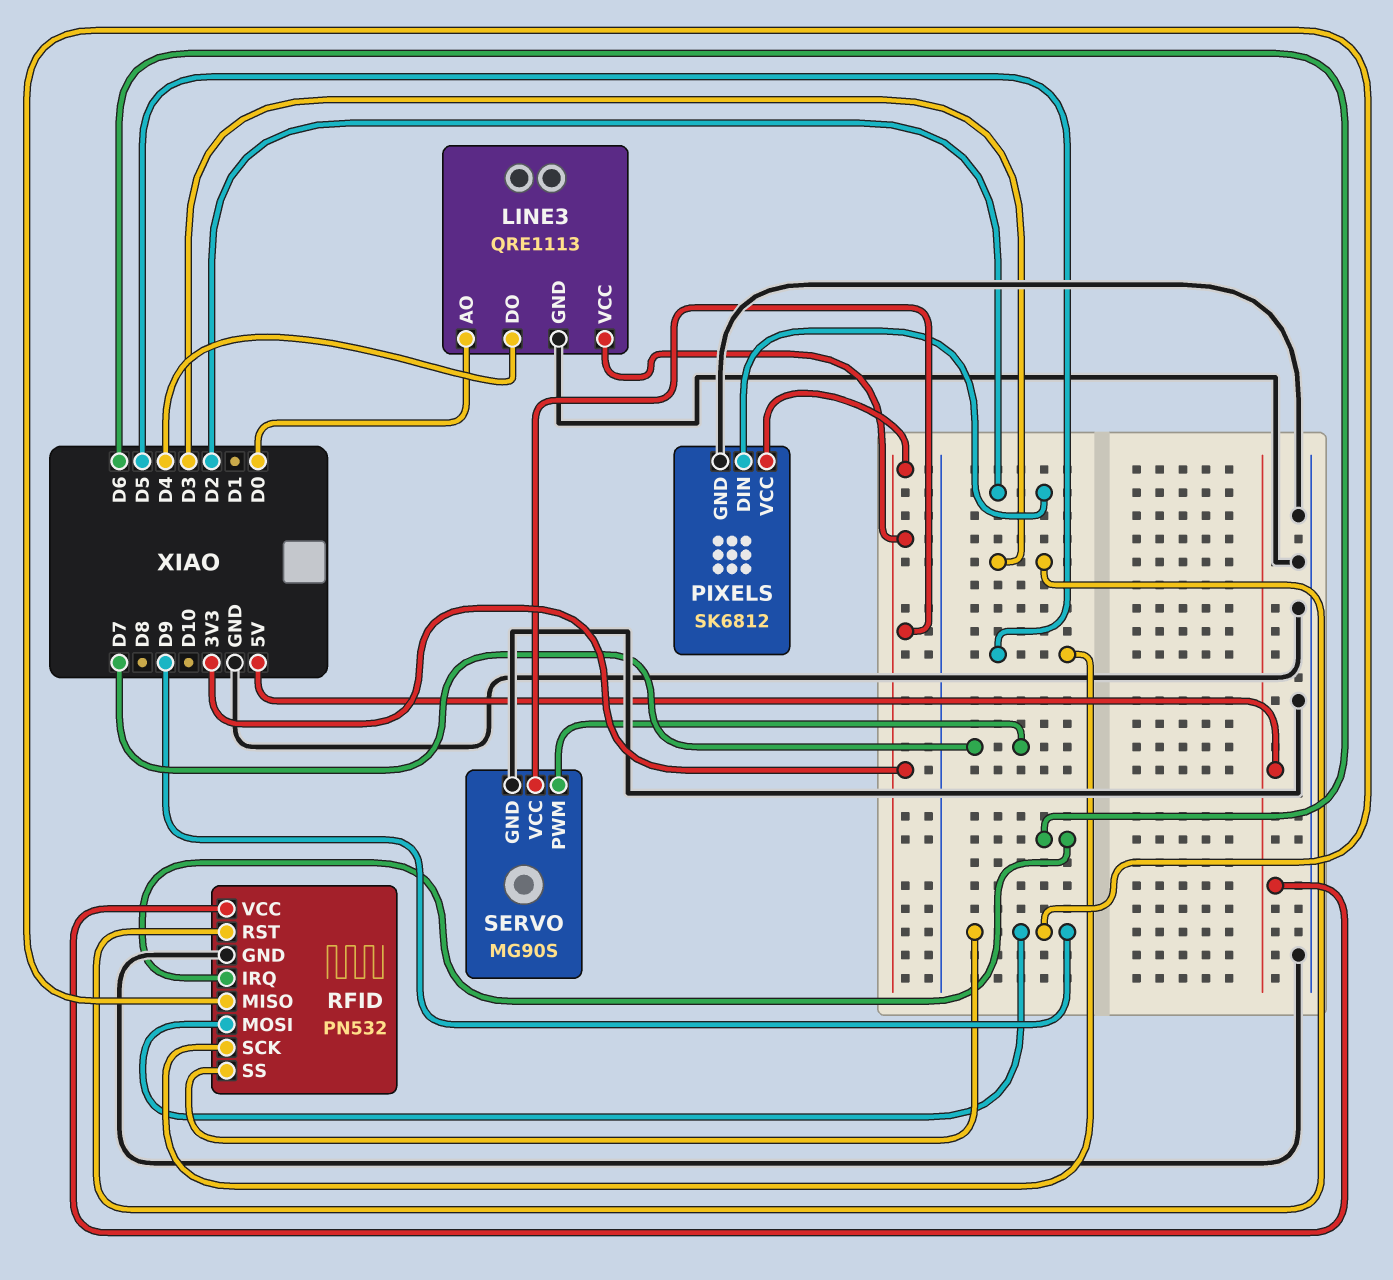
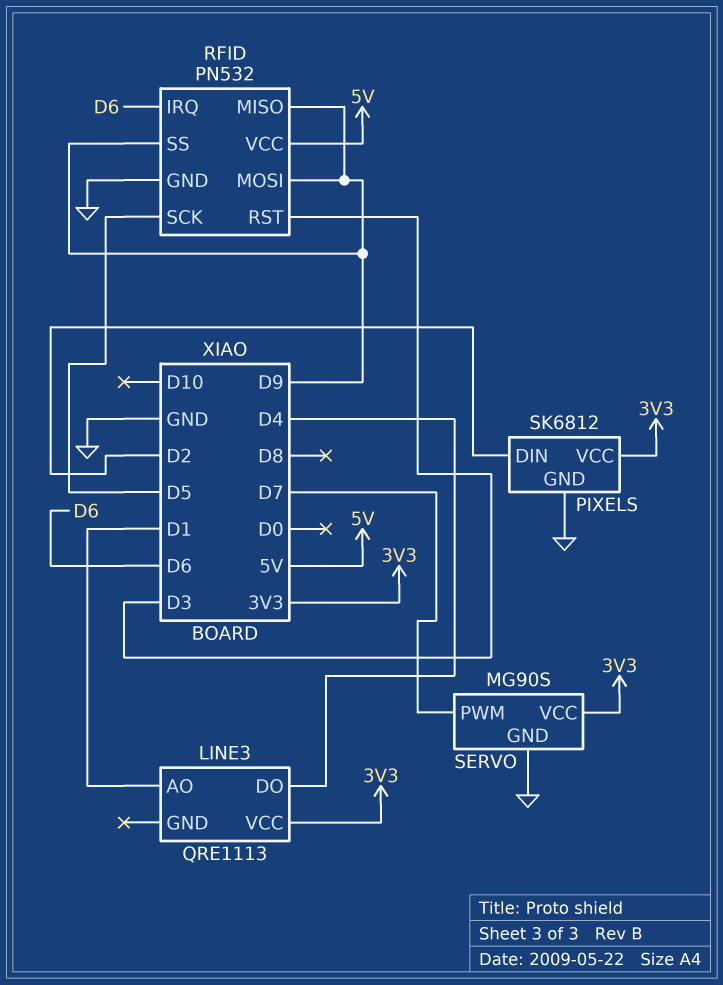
LINE3 pin AO: D0 -> D1
LINE3 pin GND: GND -> none

